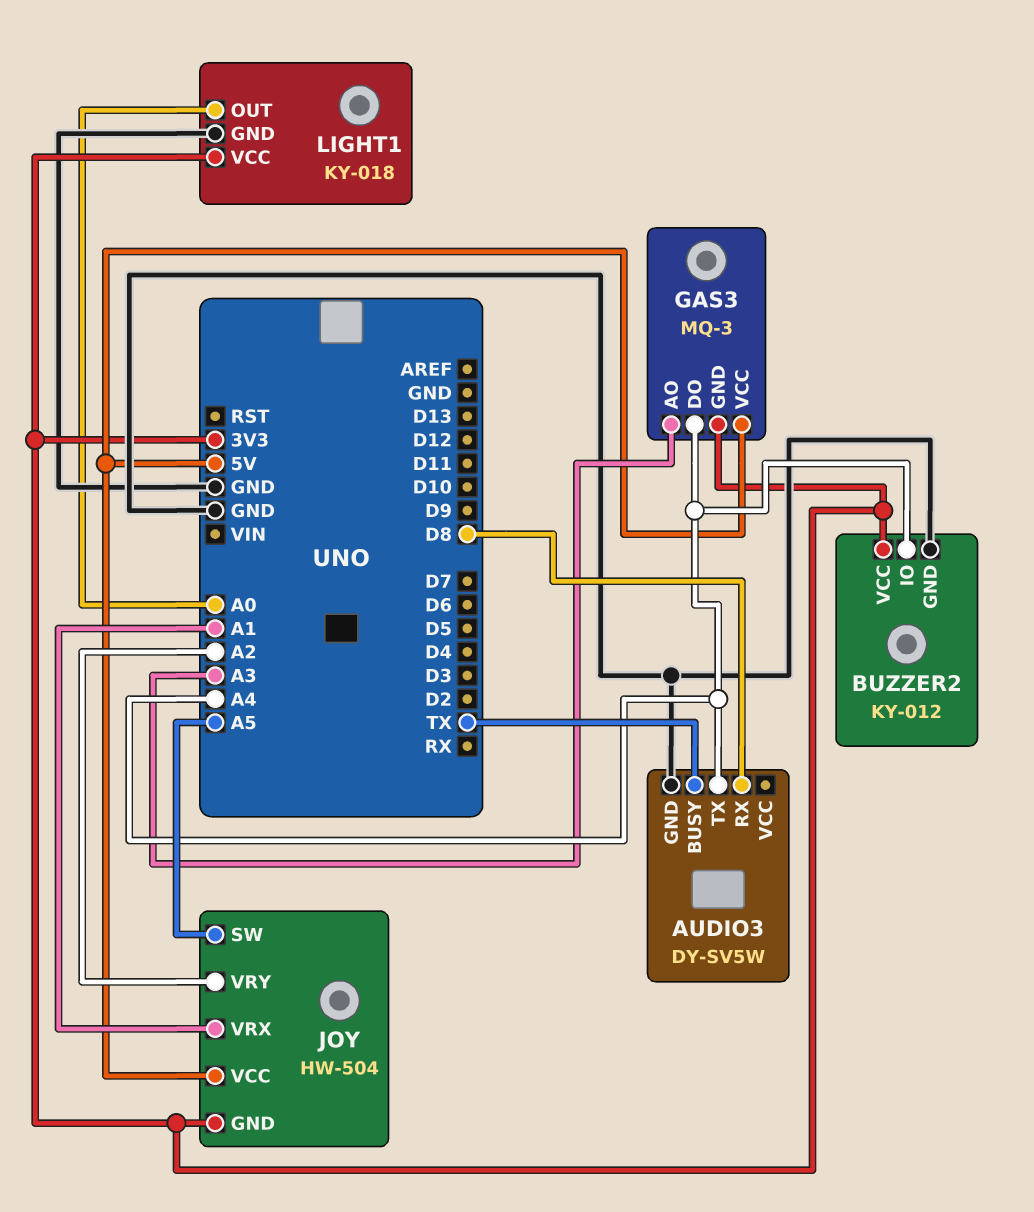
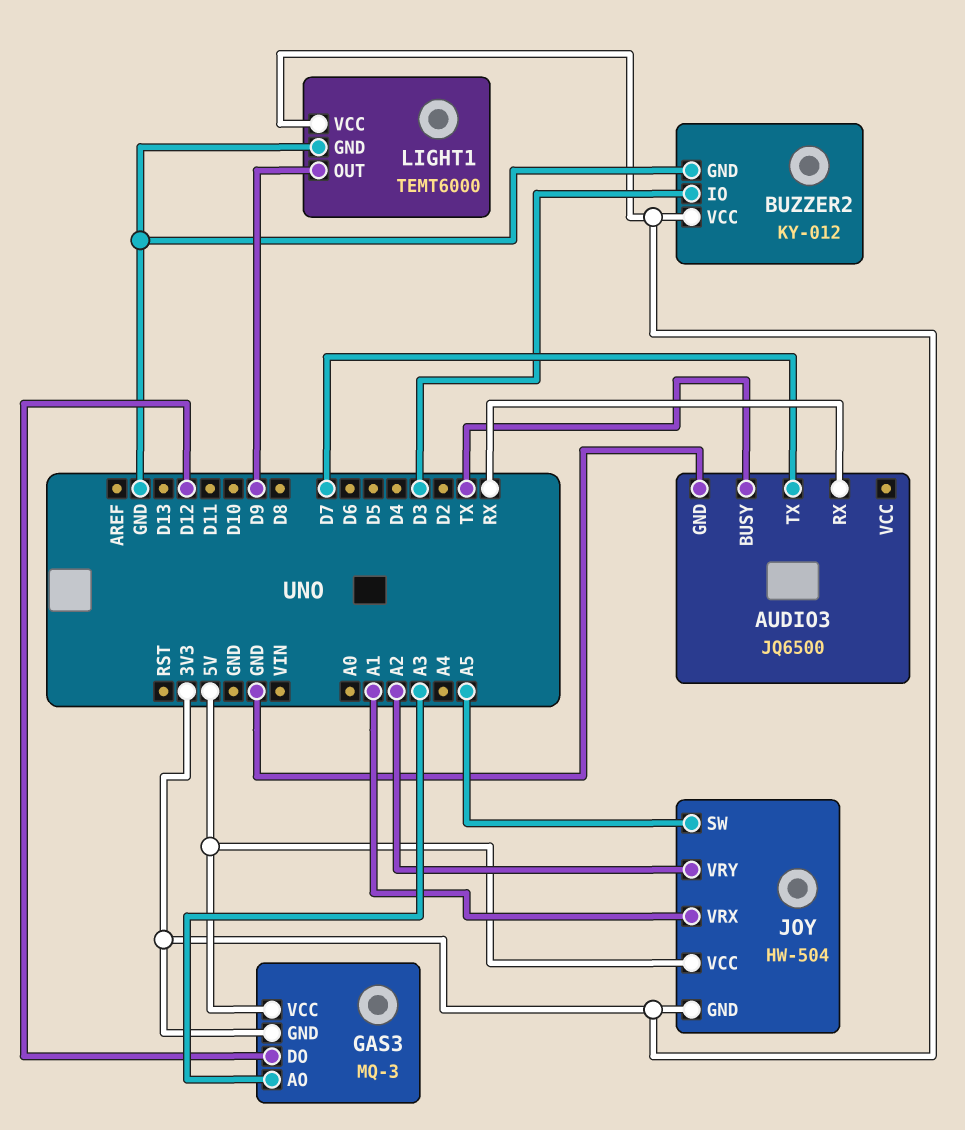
AUDIO3: DY-SV5W -> JQ6500
AUDIO3 pin RX: D8 -> RX
AUDIO3 pin TX: A4 -> D7
BUZZER2 pin IO: A4 -> D3
GAS3 pin DO: A4 -> D12
LIGHT1: KY-018 -> TEMT6000
LIGHT1 pin OUT: A0 -> D9

